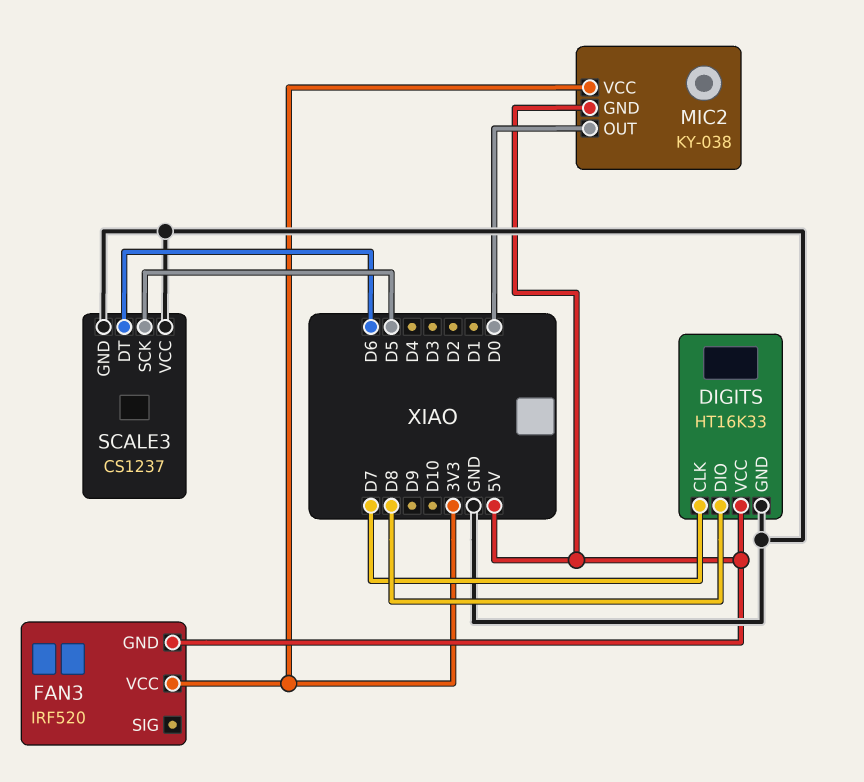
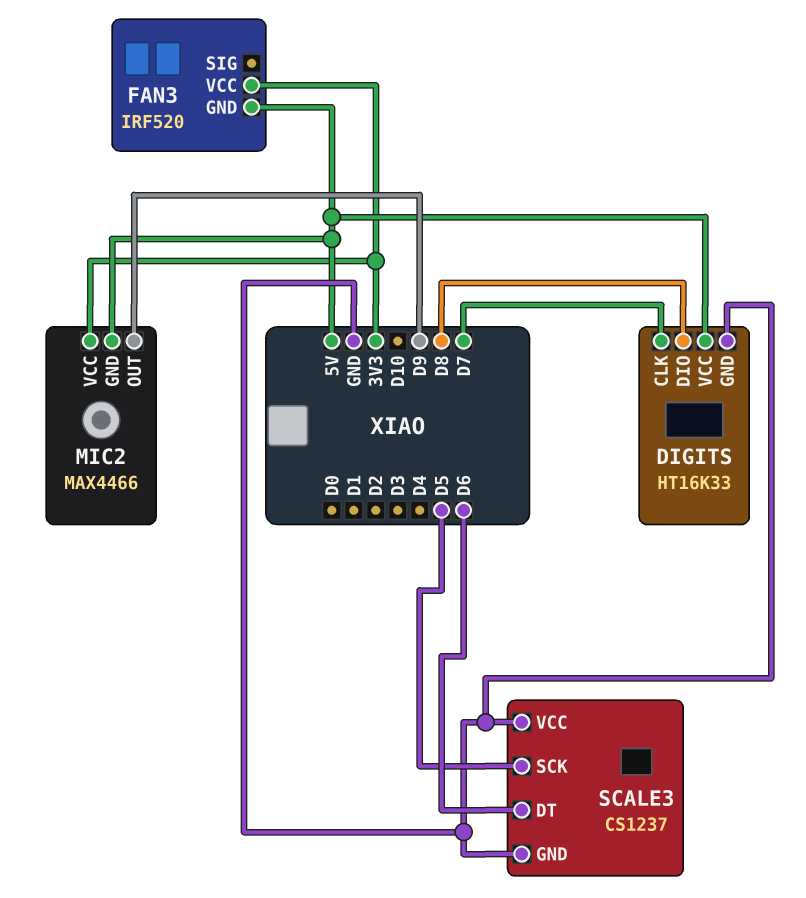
MIC2: KY-038 -> MAX4466
MIC2 pin OUT: D0 -> D9

